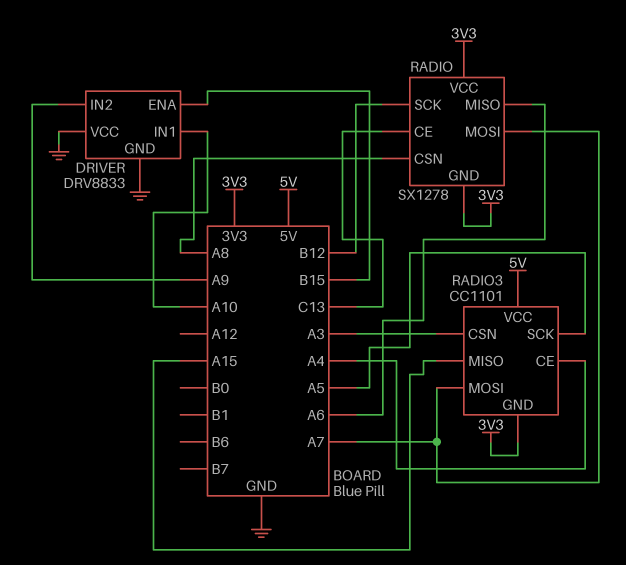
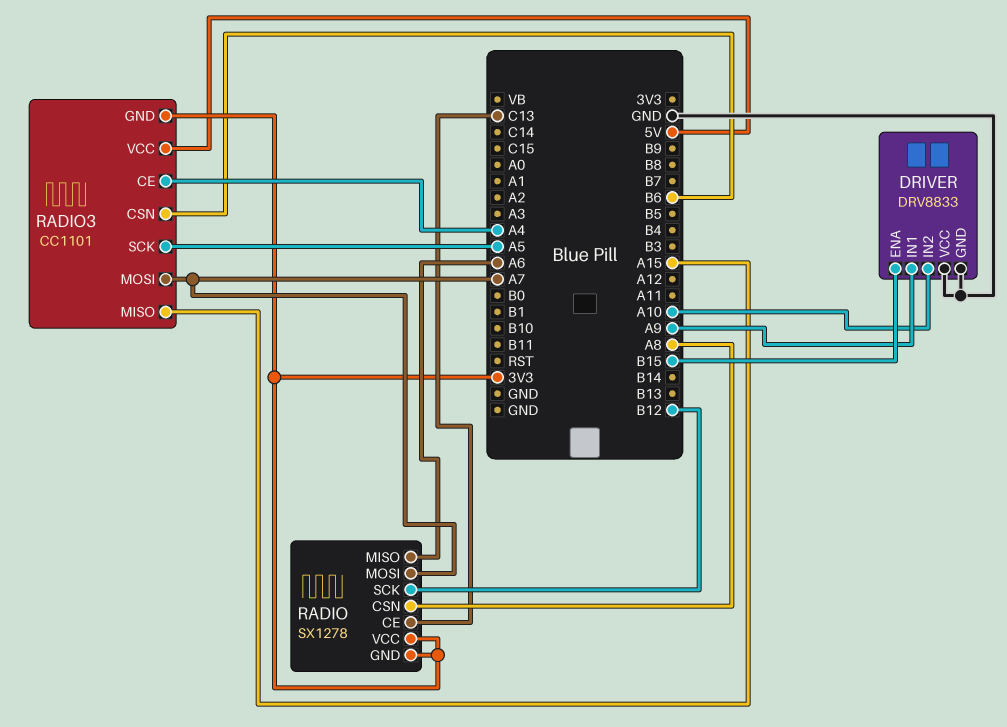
DRIVER pin IN1: A10 -> A9
DRIVER pin IN2: A9 -> A10
RADIO3 pin CSN: A3 -> B6

